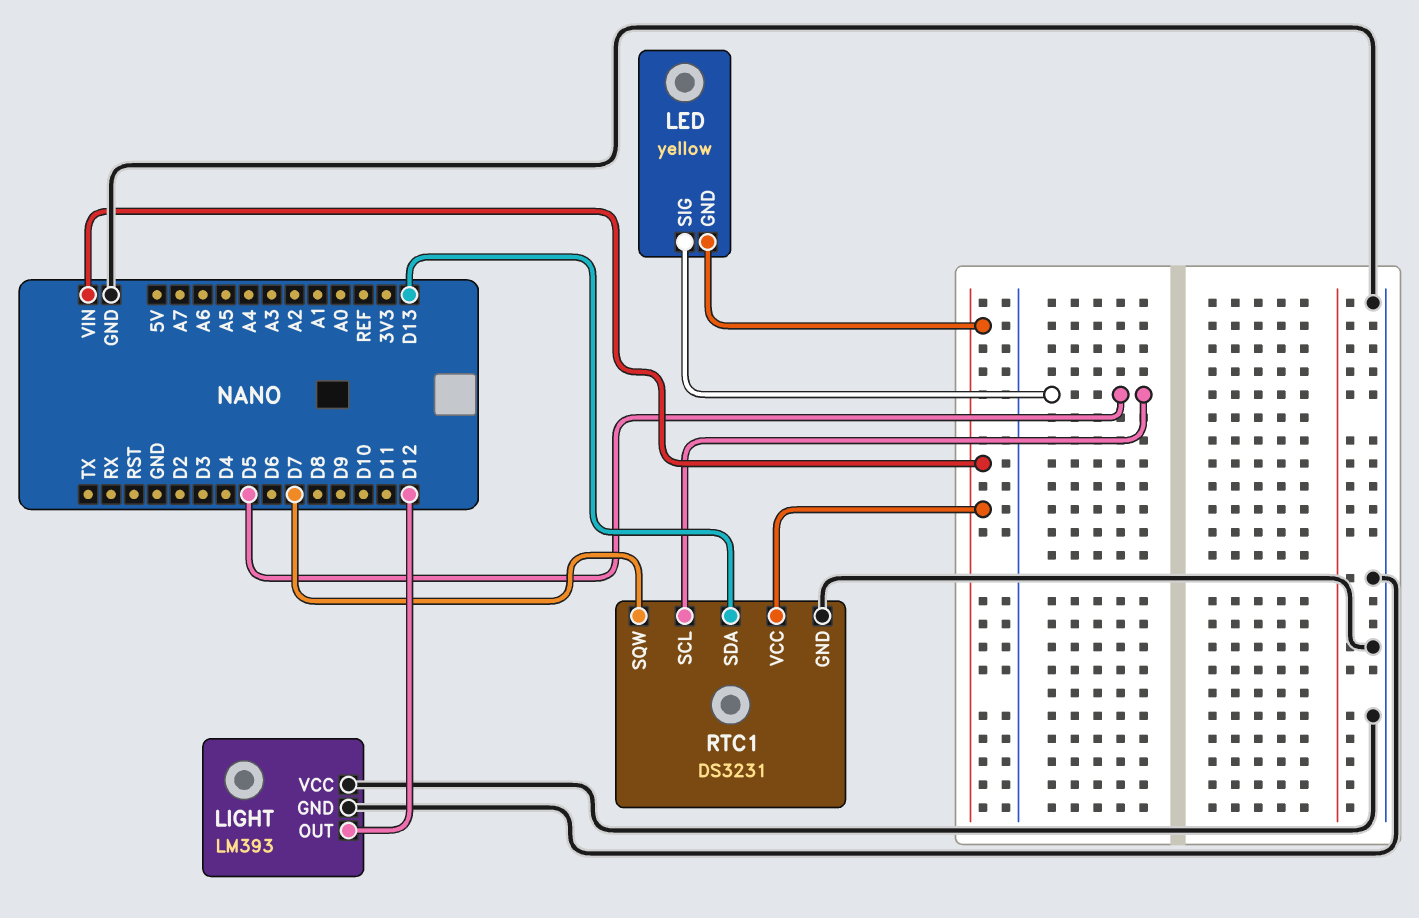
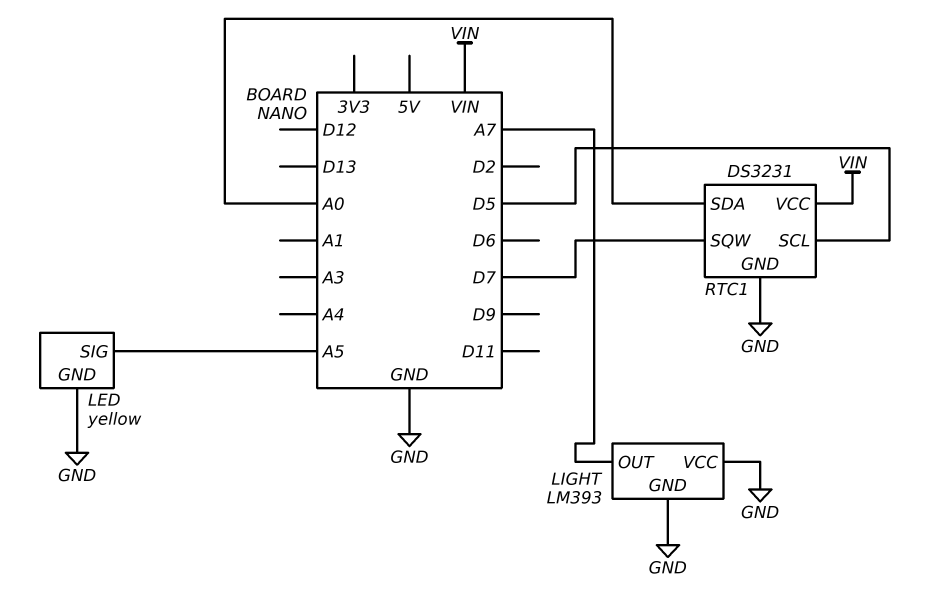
LED pin GND: VIN -> GND
LED pin SIG: D5 -> A5
LIGHT pin OUT: D12 -> A7
RTC1 pin SDA: D13 -> A0

